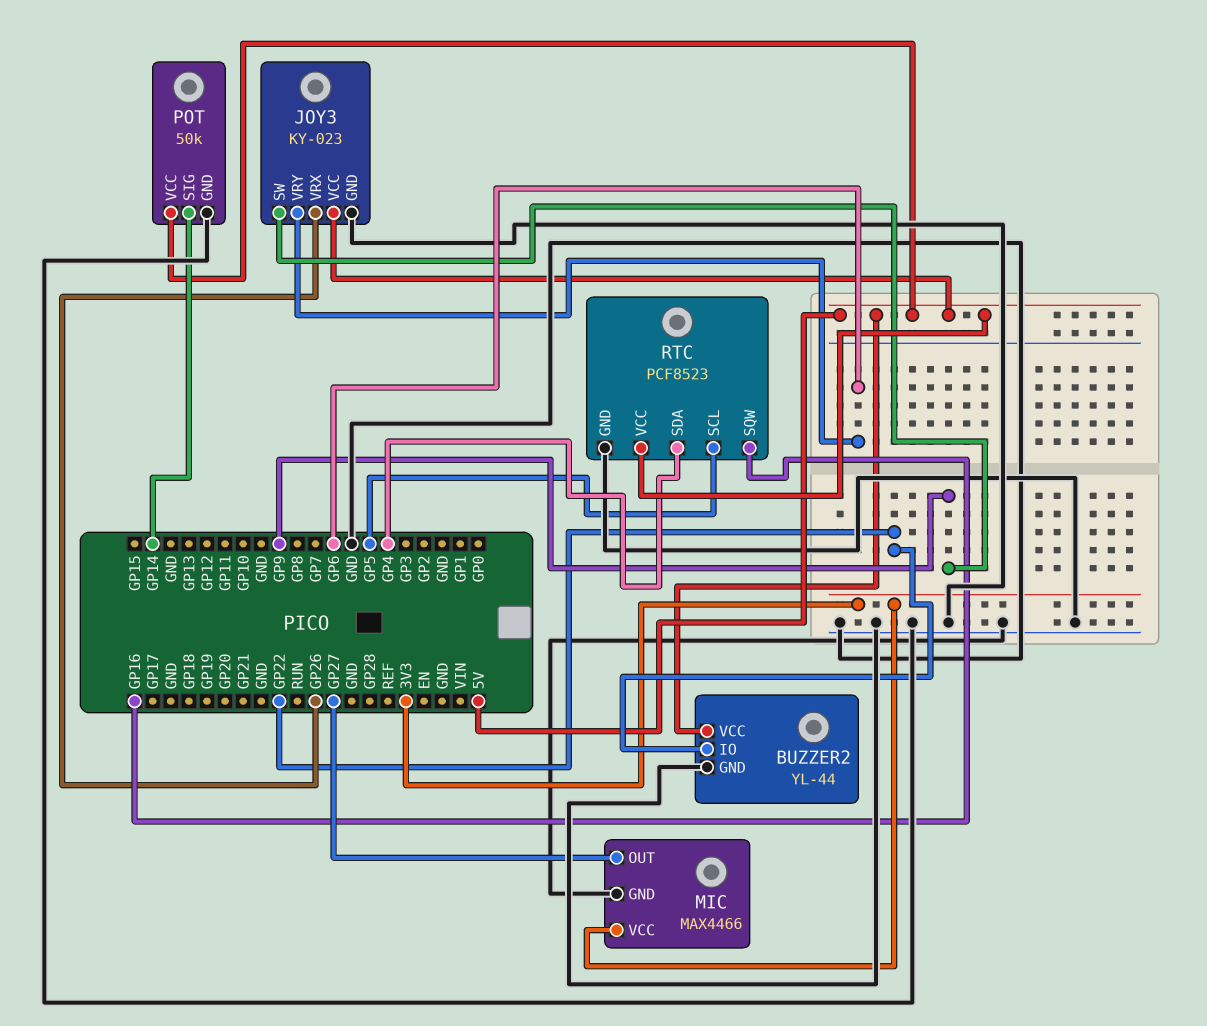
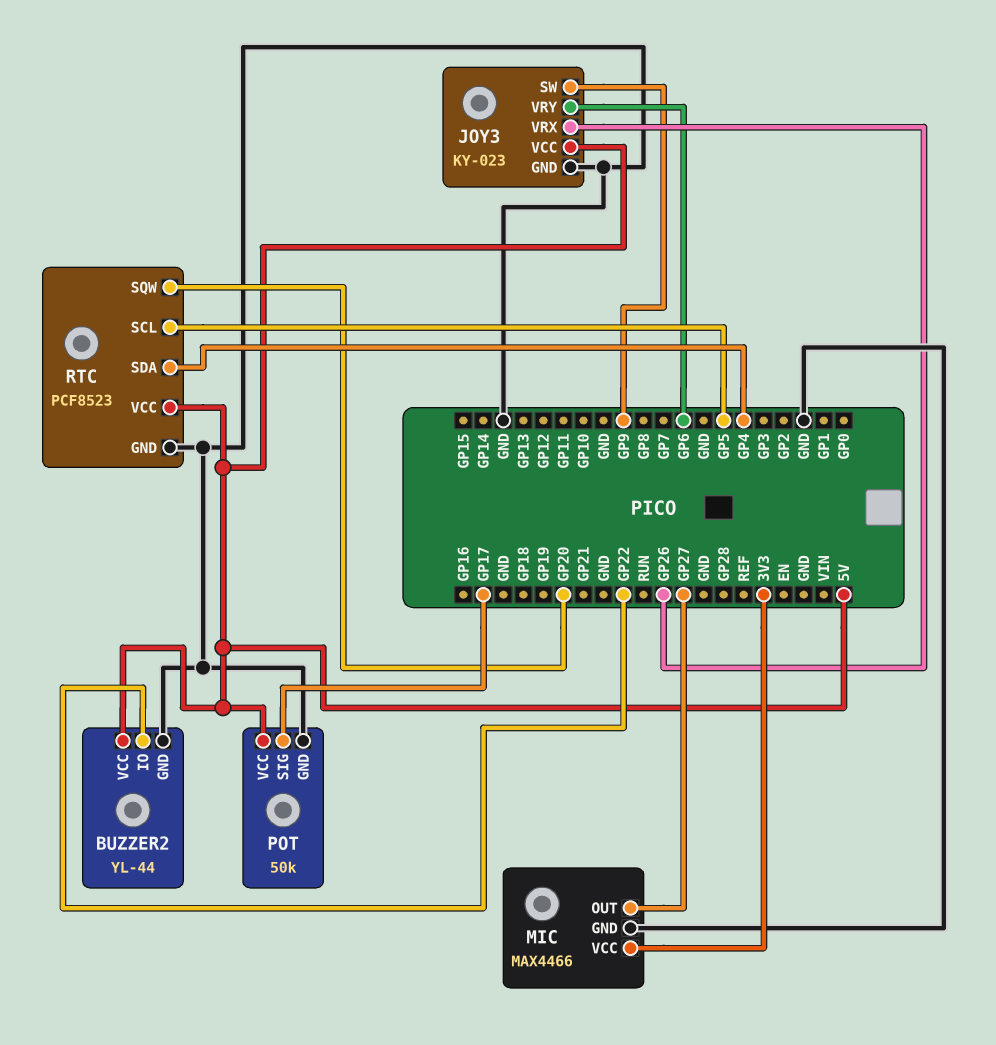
POT pin SIG: GP14 -> GP17
RTC pin SQW: GP16 -> GP20

